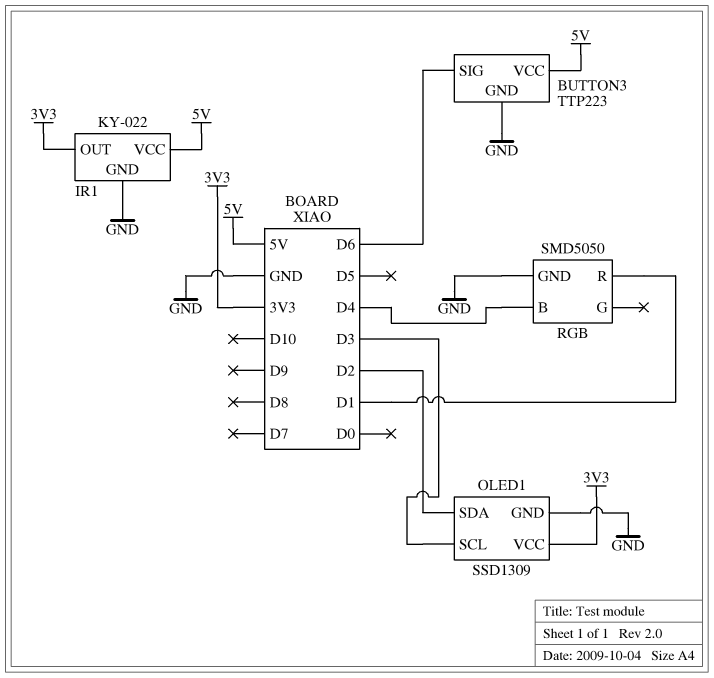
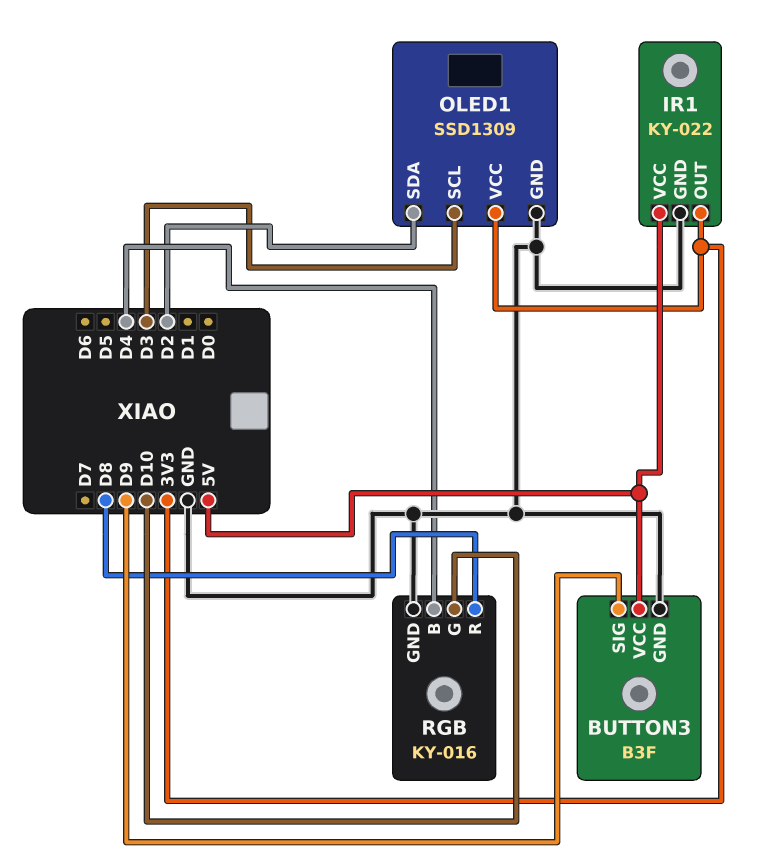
BUTTON3: TTP223 -> B3F
BUTTON3 pin SIG: D6 -> D9
RGB: SMD5050 -> KY-016
RGB pin G: none -> D10
RGB pin R: D1 -> D8

